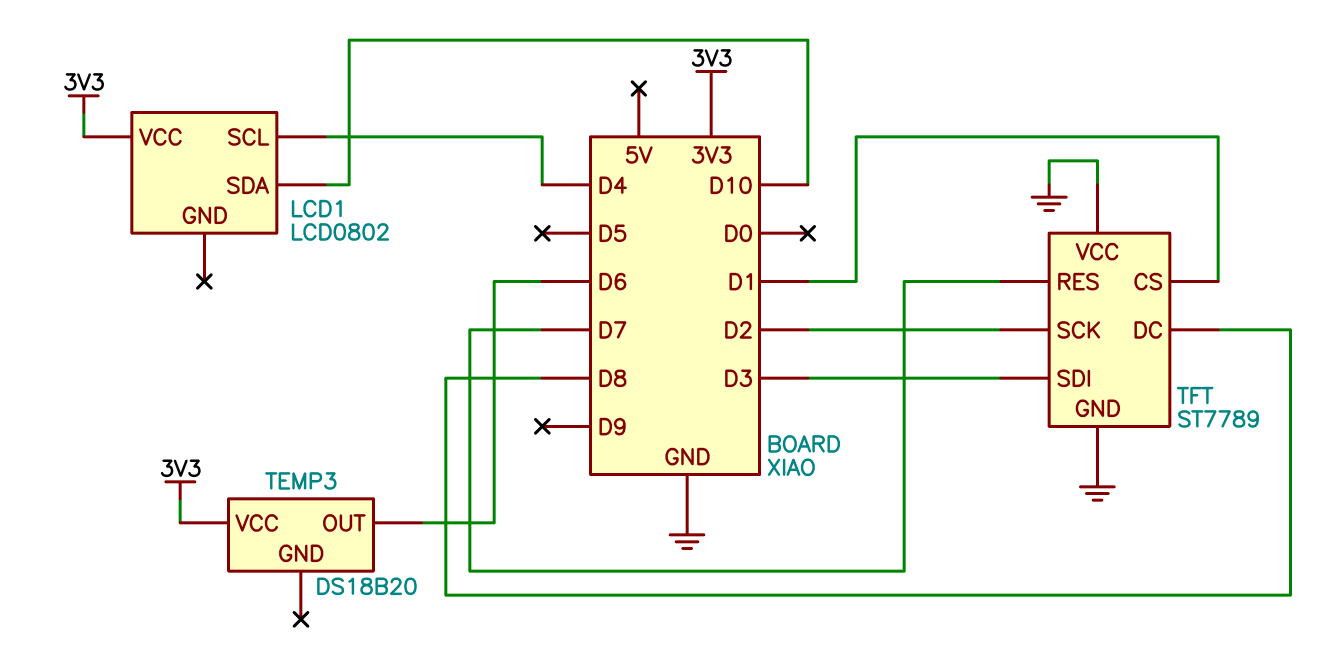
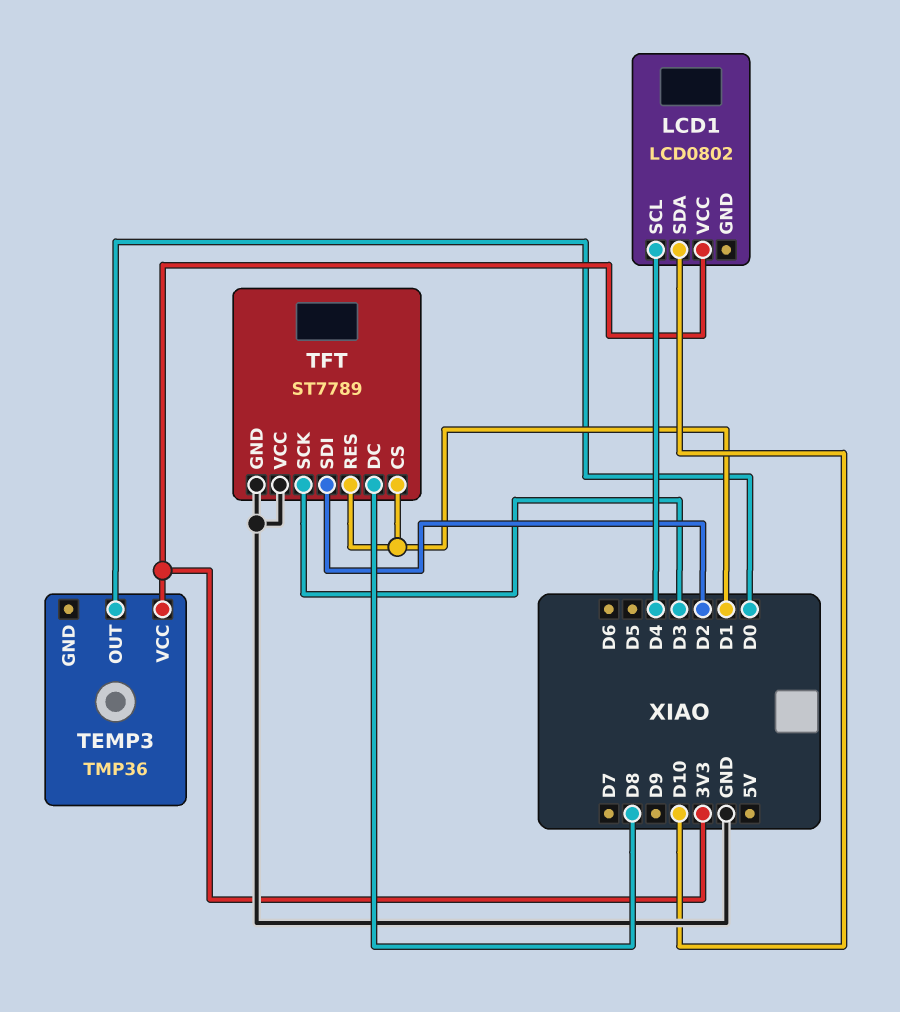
TEMP3: DS18B20 -> TMP36
TEMP3 pin OUT: D6 -> D0
TFT pin RES: D7 -> D1
TFT pin SCK: D2 -> D3
TFT pin SDI: D3 -> D2

